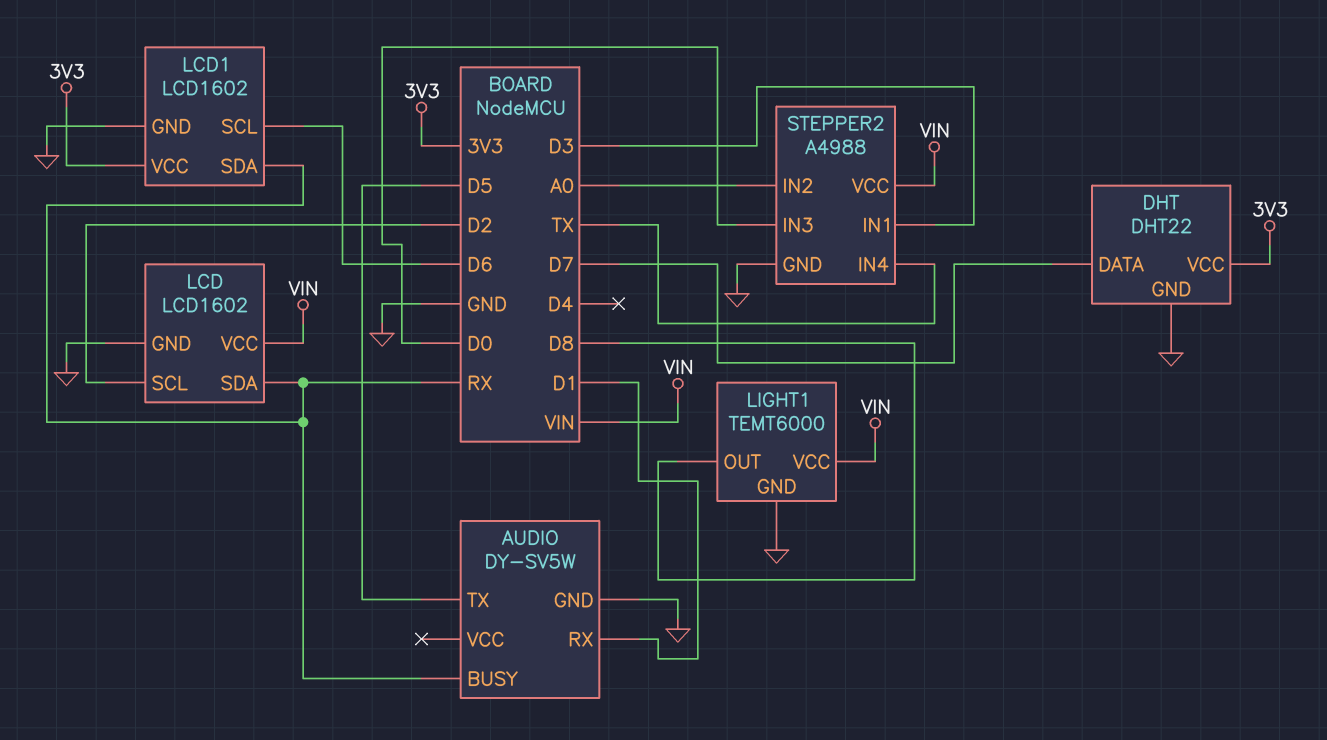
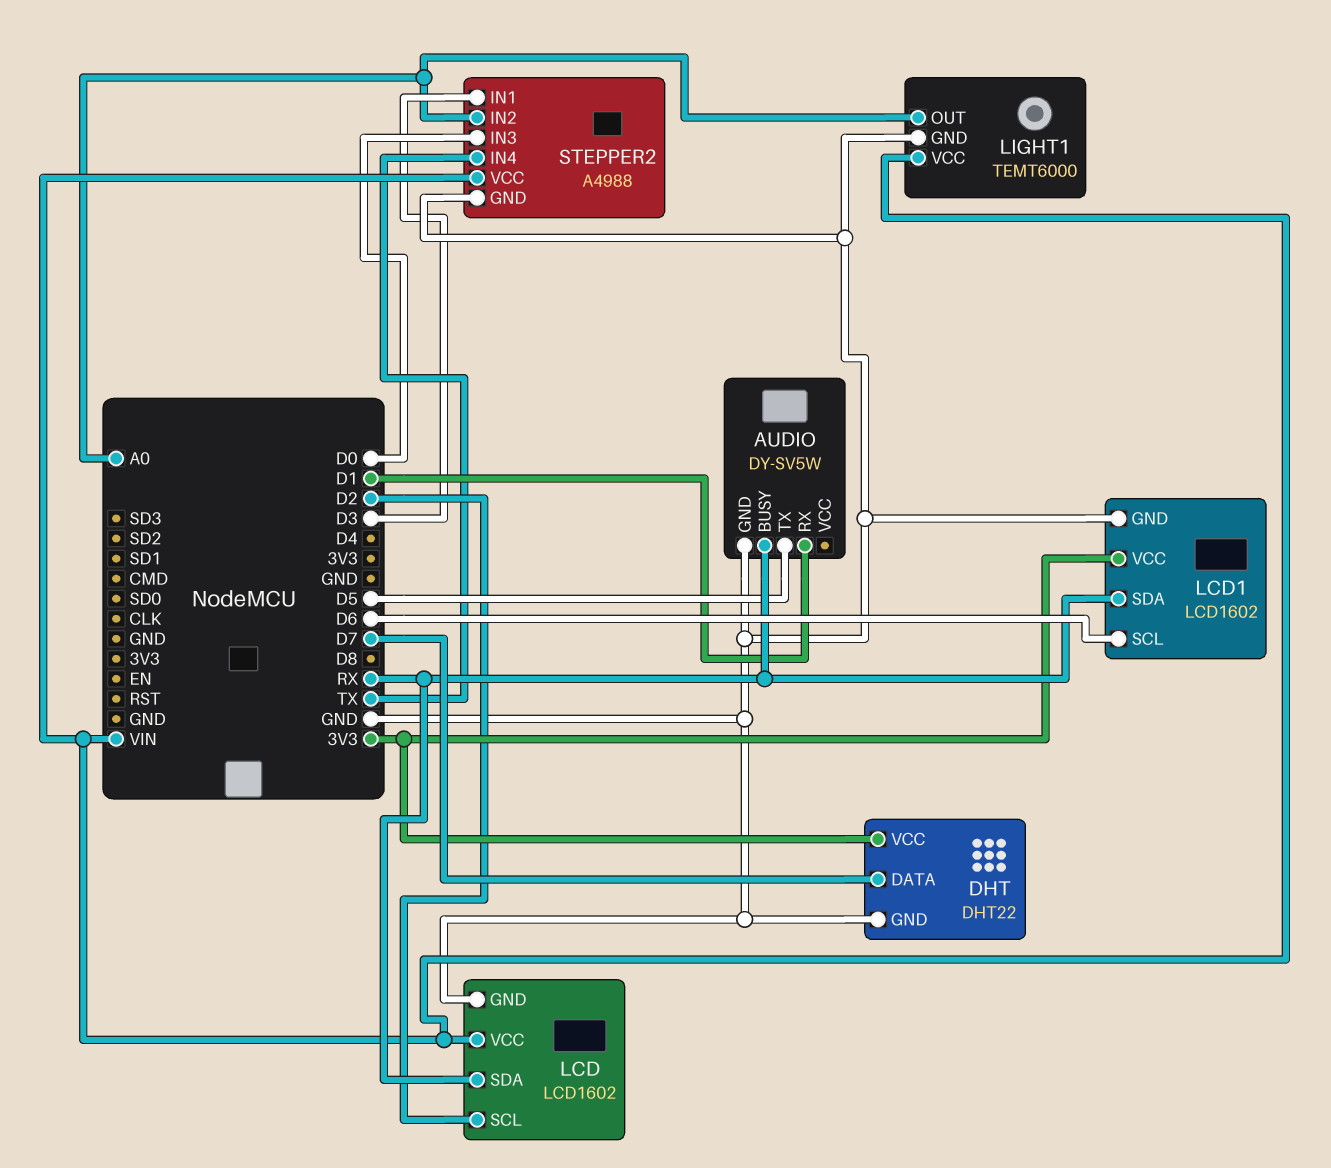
LIGHT1 pin OUT: D8 -> A0

